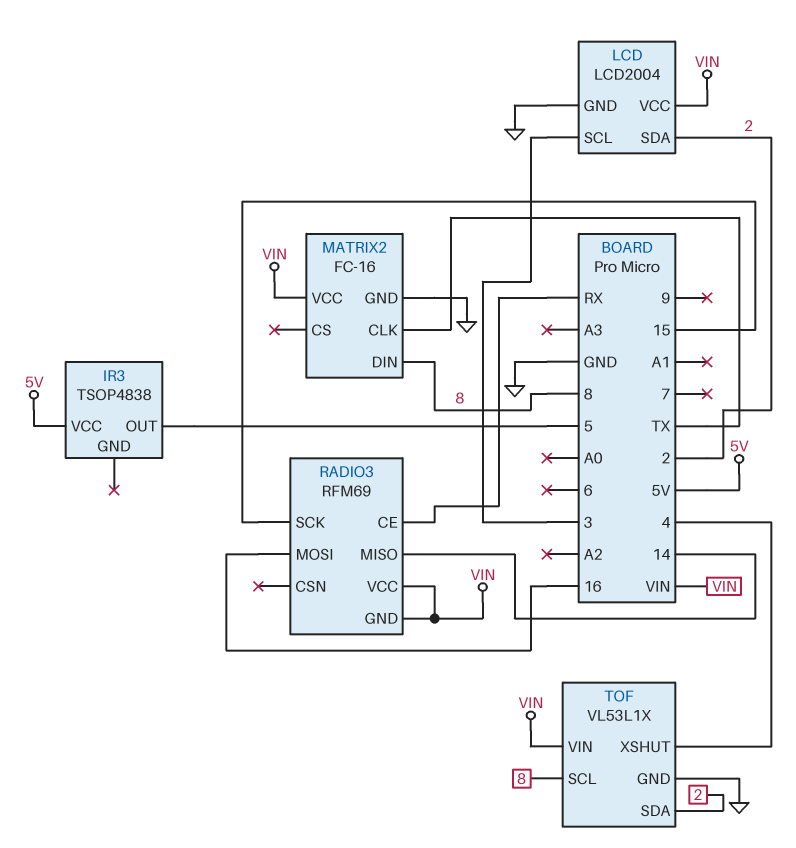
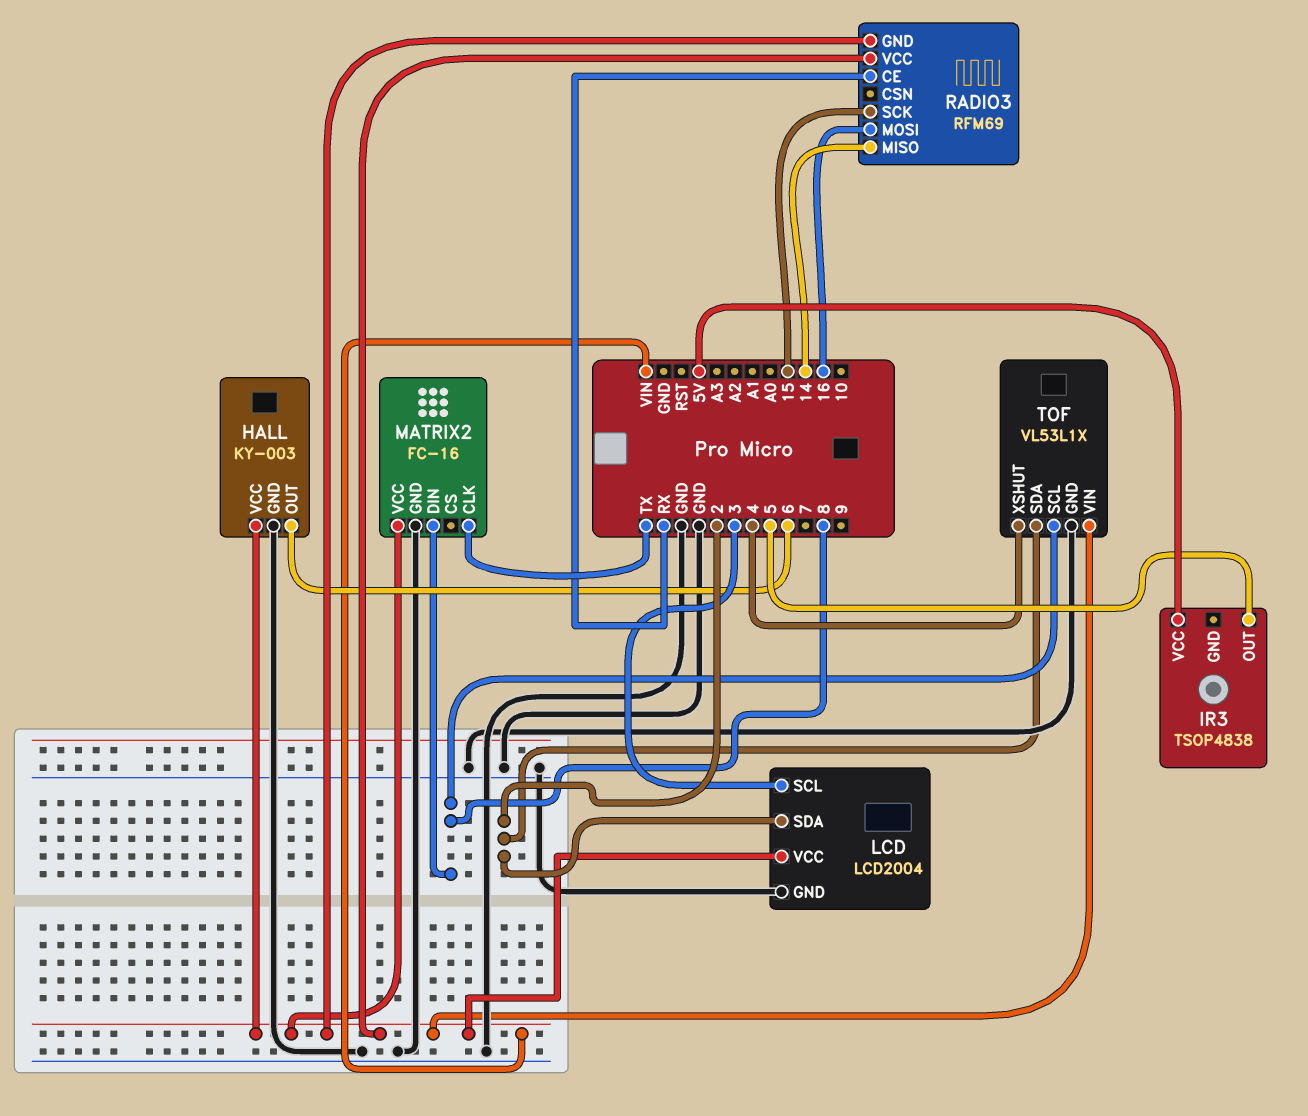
HALL: none -> KY-003
HALL pin GND: none -> GND
HALL pin OUT: none -> 6
HALL pin VCC: none -> VIN

